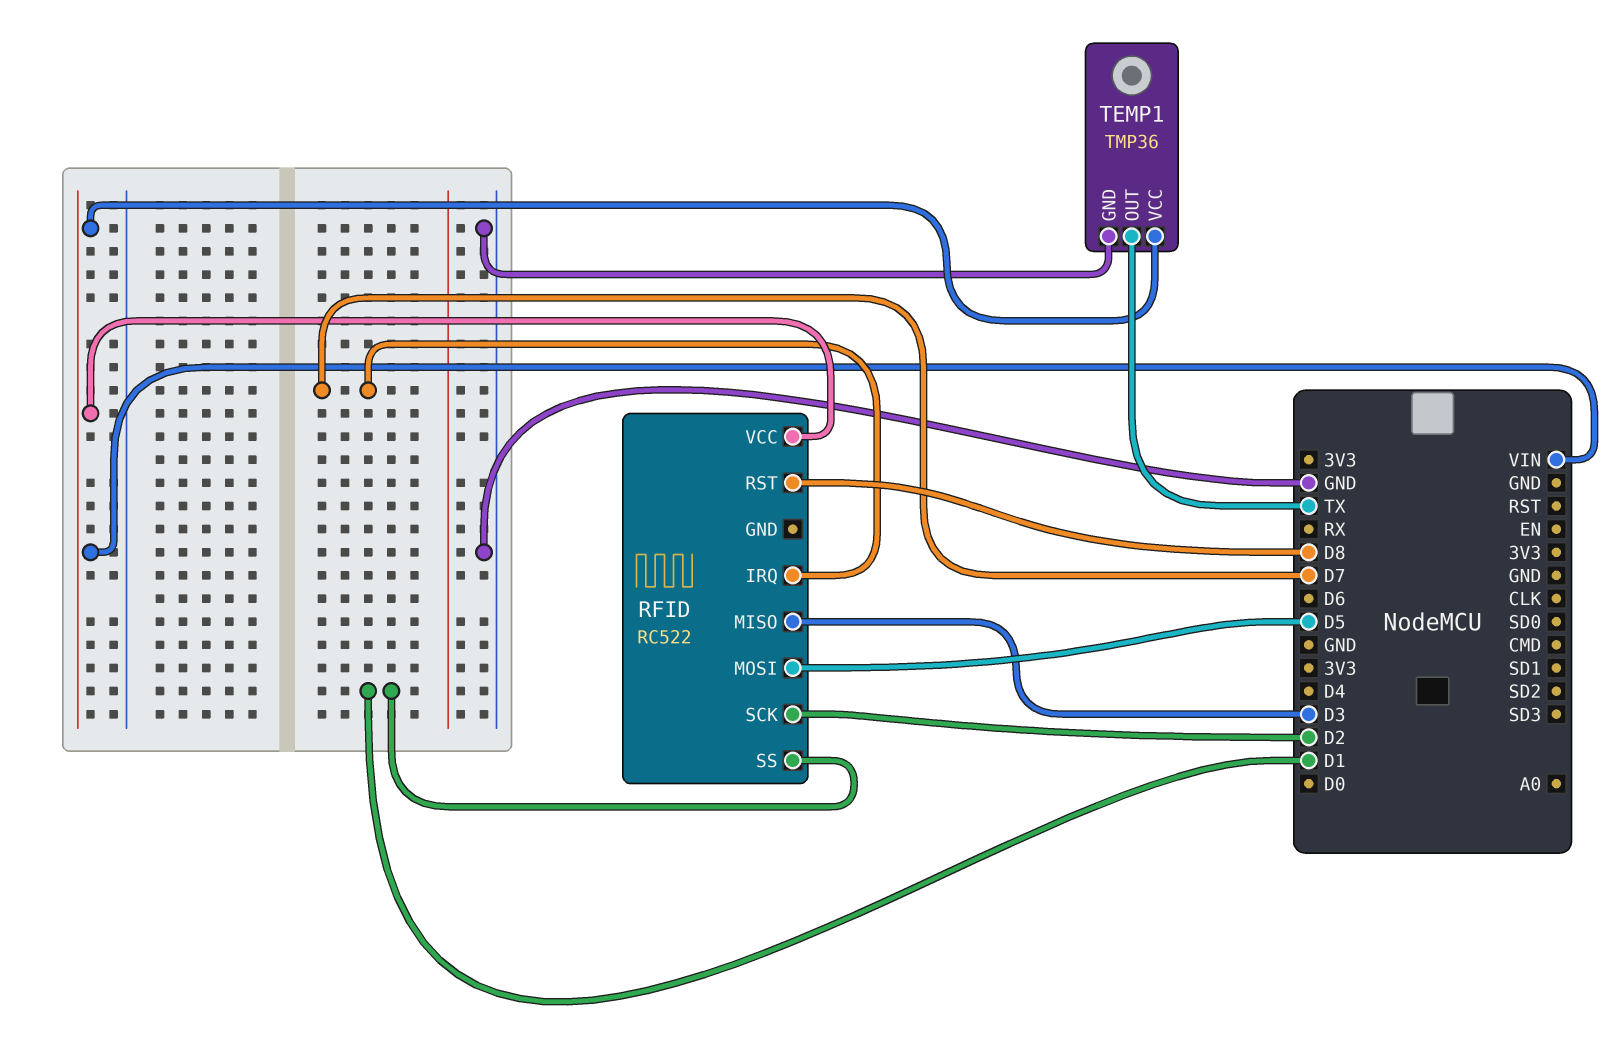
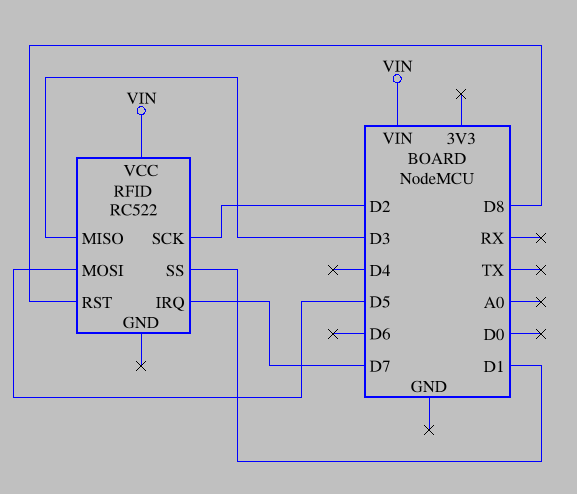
TEMP1: TMP36 -> none
TEMP1 pin GND: GND -> none
TEMP1 pin OUT: TX -> none
TEMP1 pin VCC: VIN -> none

